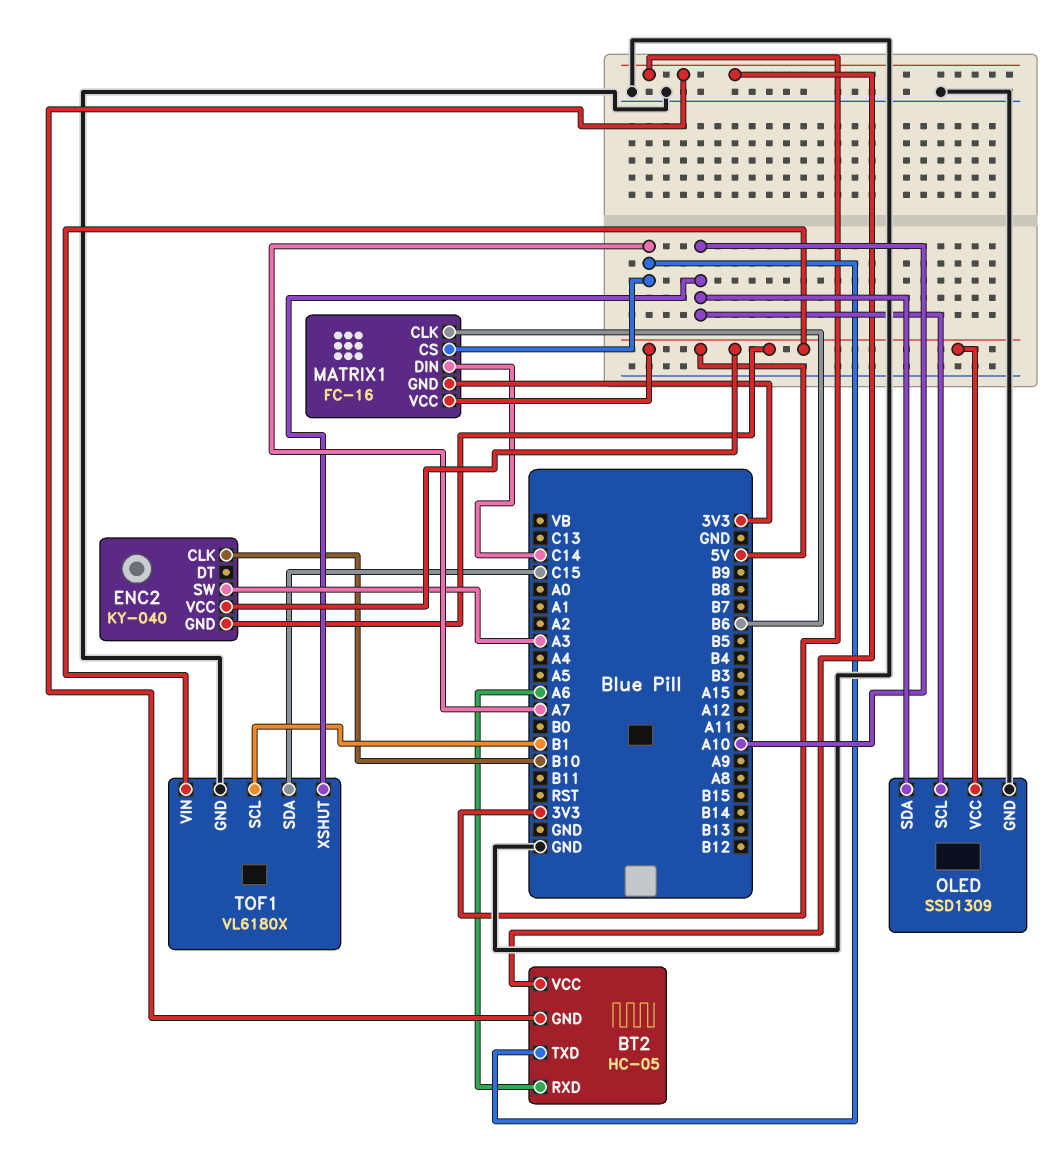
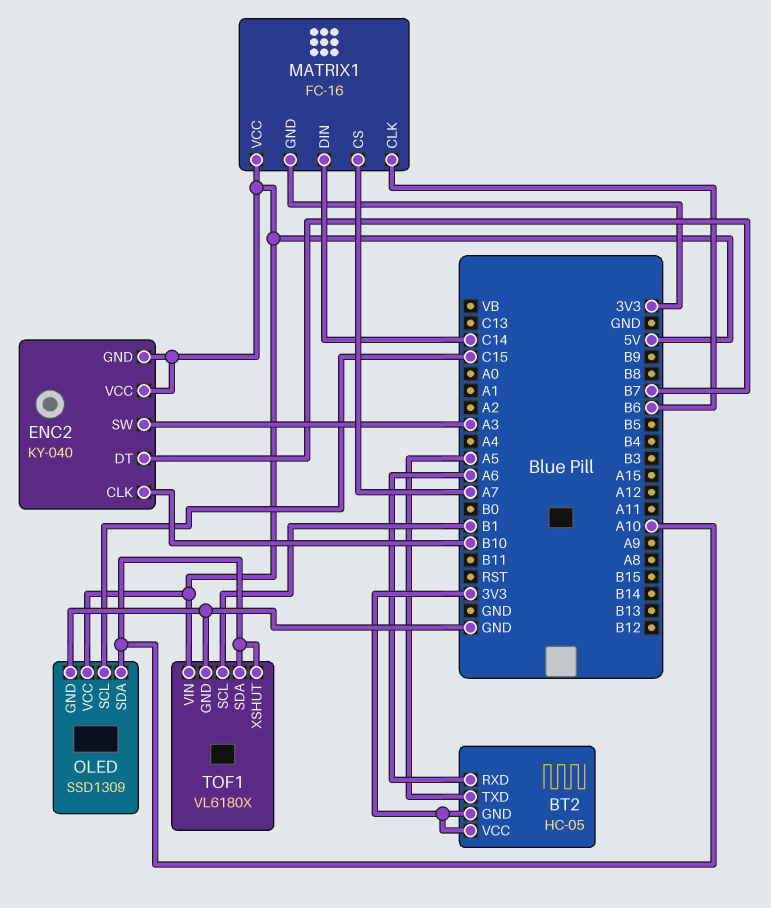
BT2 pin TXD: A7 -> A5
ENC2 pin DT: none -> B7
OLED pin SCL: A10 -> C15
TOF1 pin SDA: C15 -> A10

